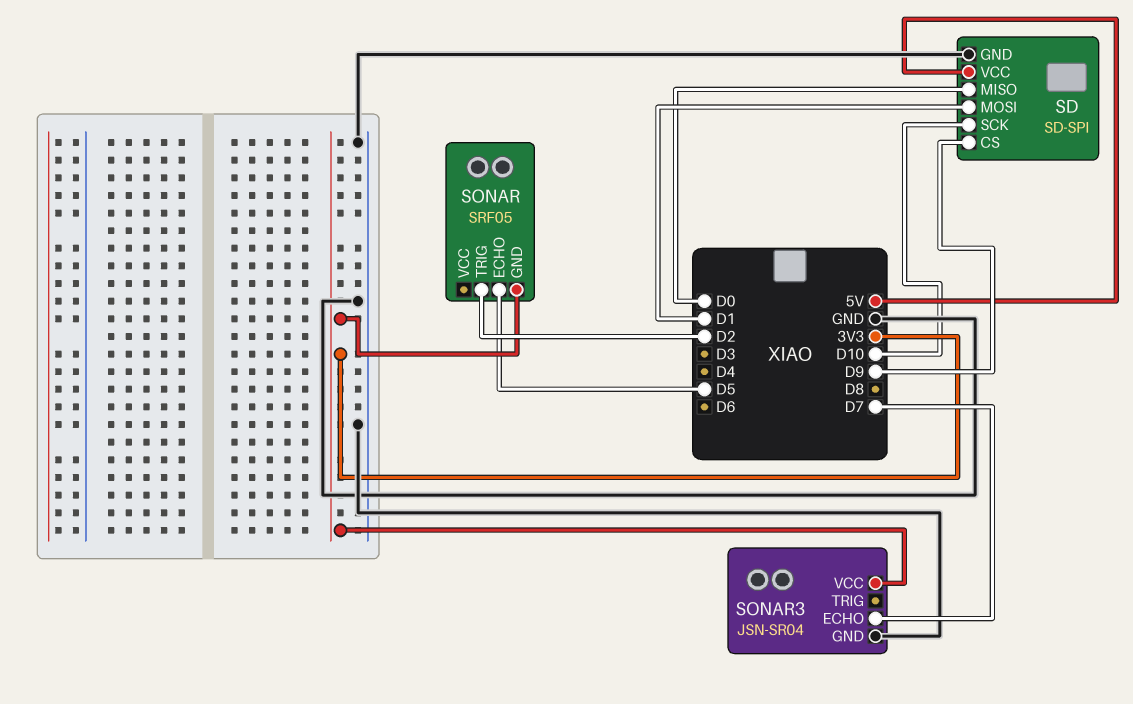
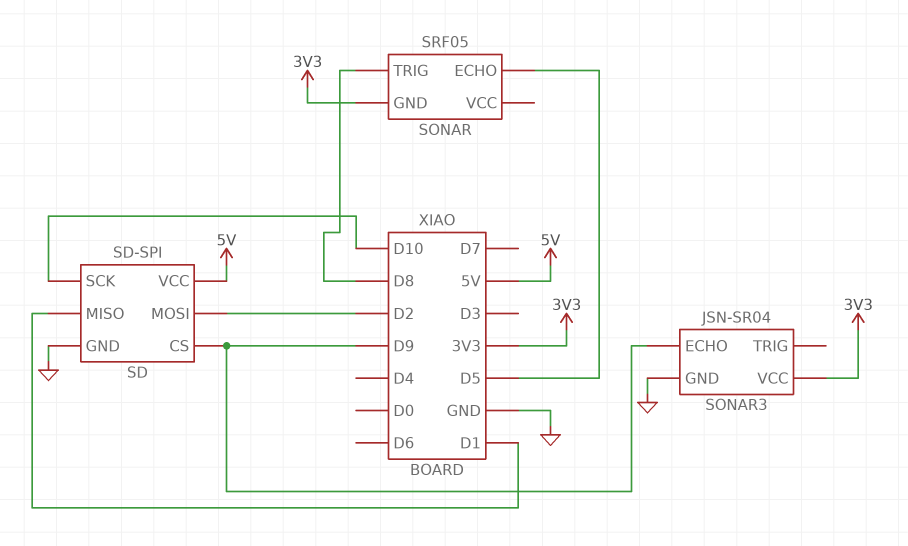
SD pin MISO: D0 -> D1
SD pin MOSI: D1 -> D2
SONAR pin TRIG: D2 -> D8
SONAR3 pin ECHO: D7 -> D9

